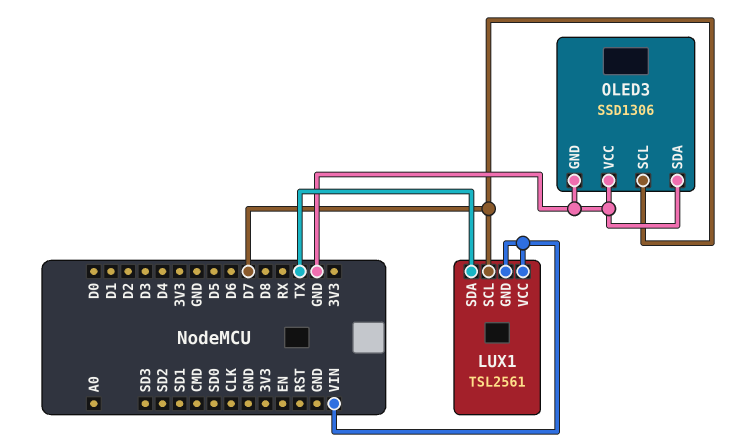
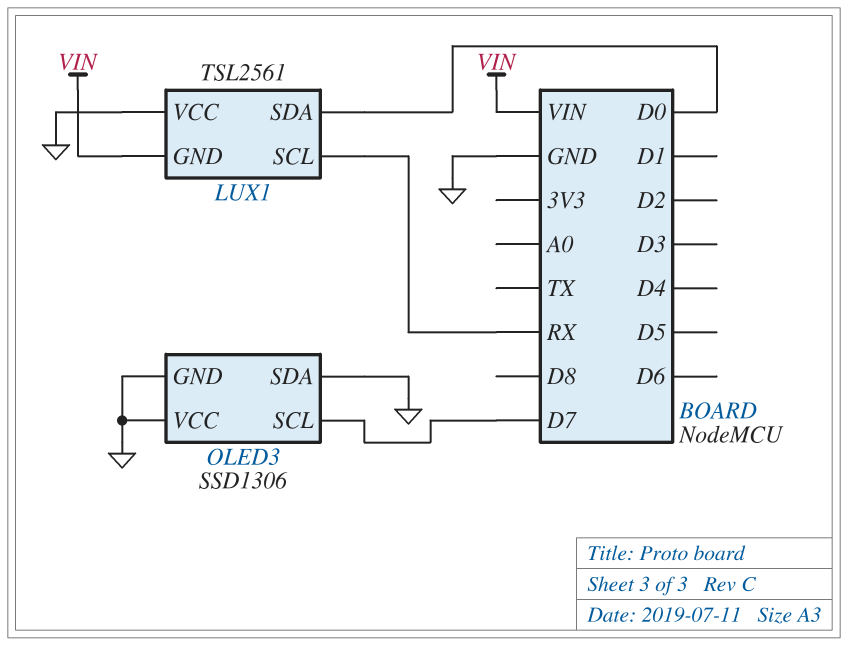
LUX1 pin SCL: D7 -> RX
LUX1 pin SDA: TX -> D0
LUX1 pin VCC: VIN -> GND

